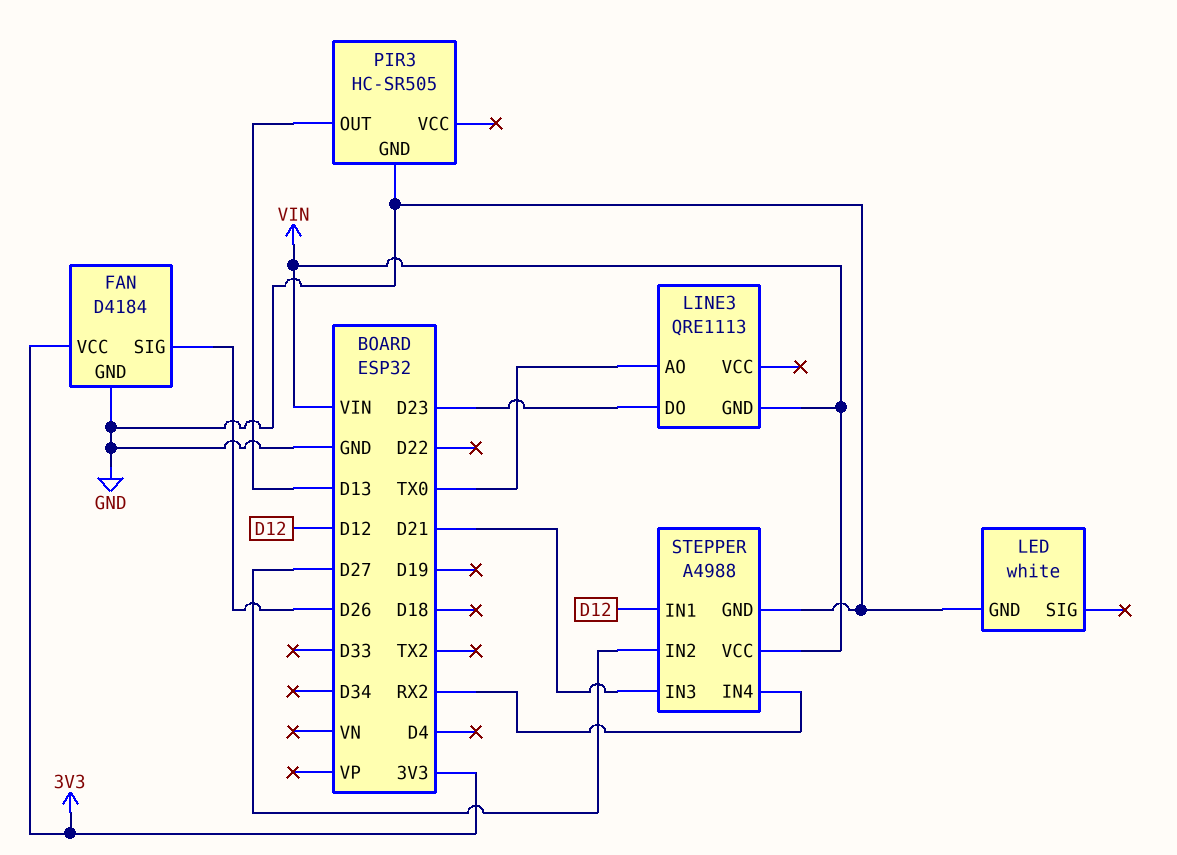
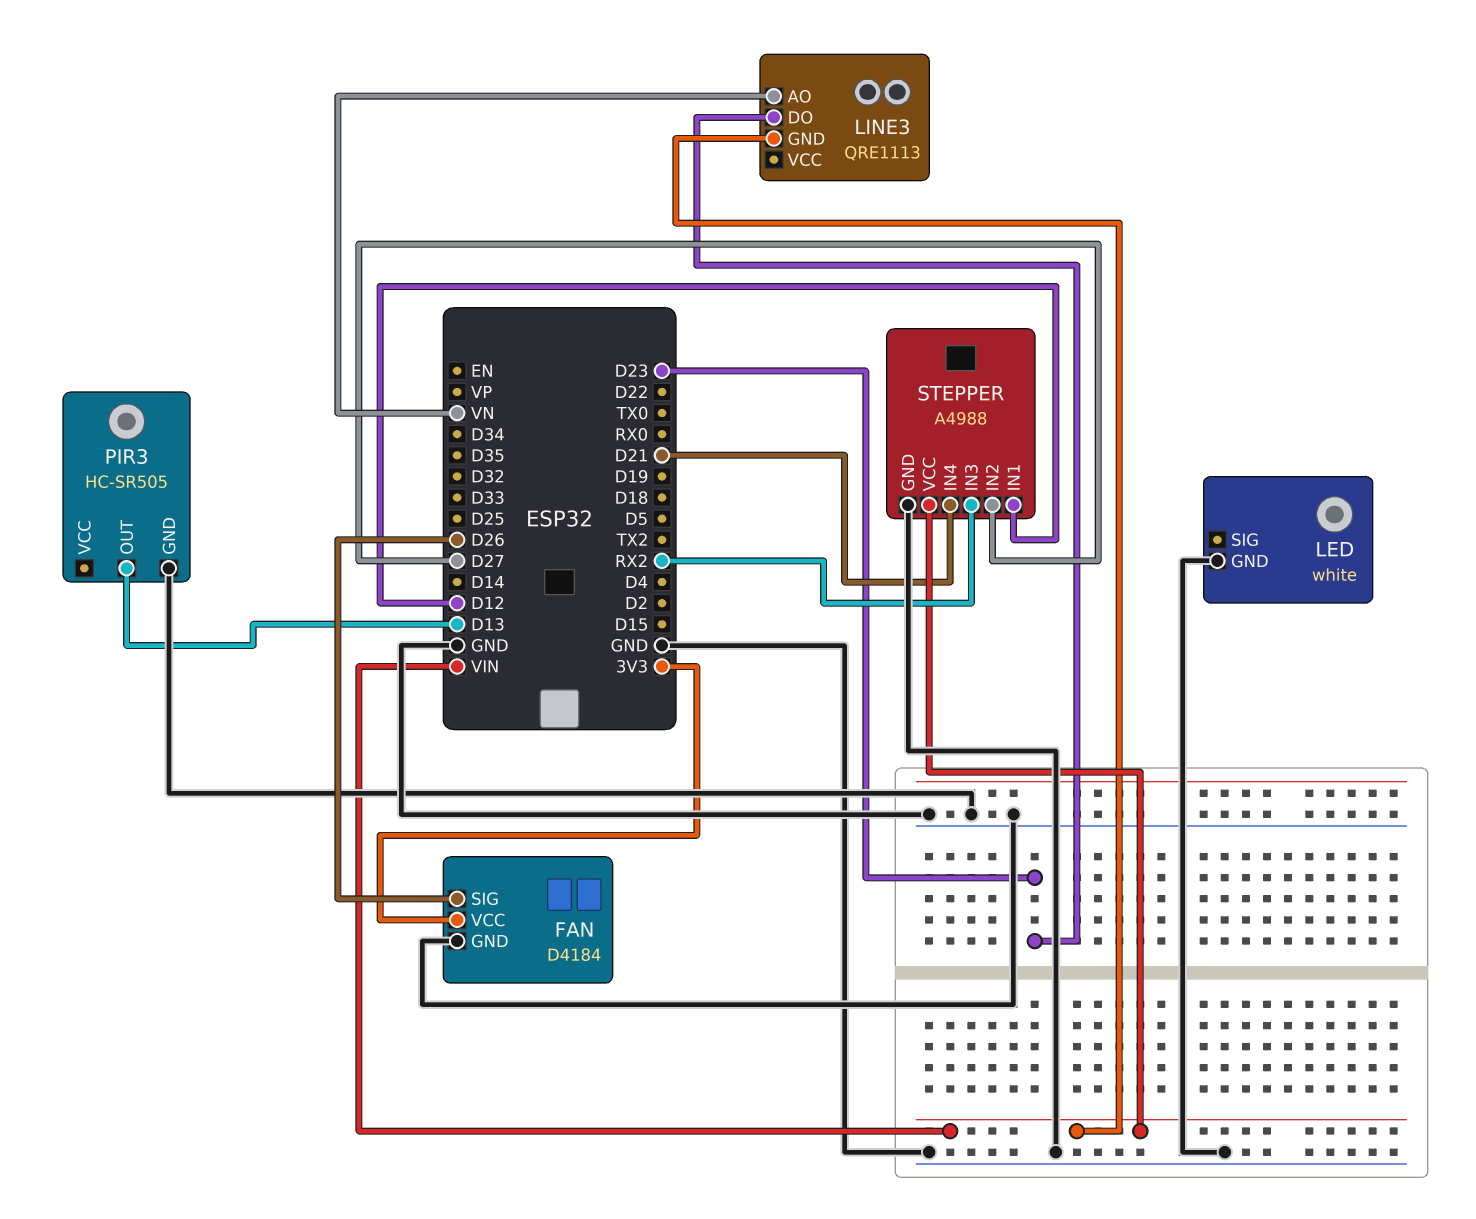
LINE3 pin AO: TX0 -> VN
STEPPER pin IN3: D21 -> RX2
STEPPER pin IN4: RX2 -> D21

